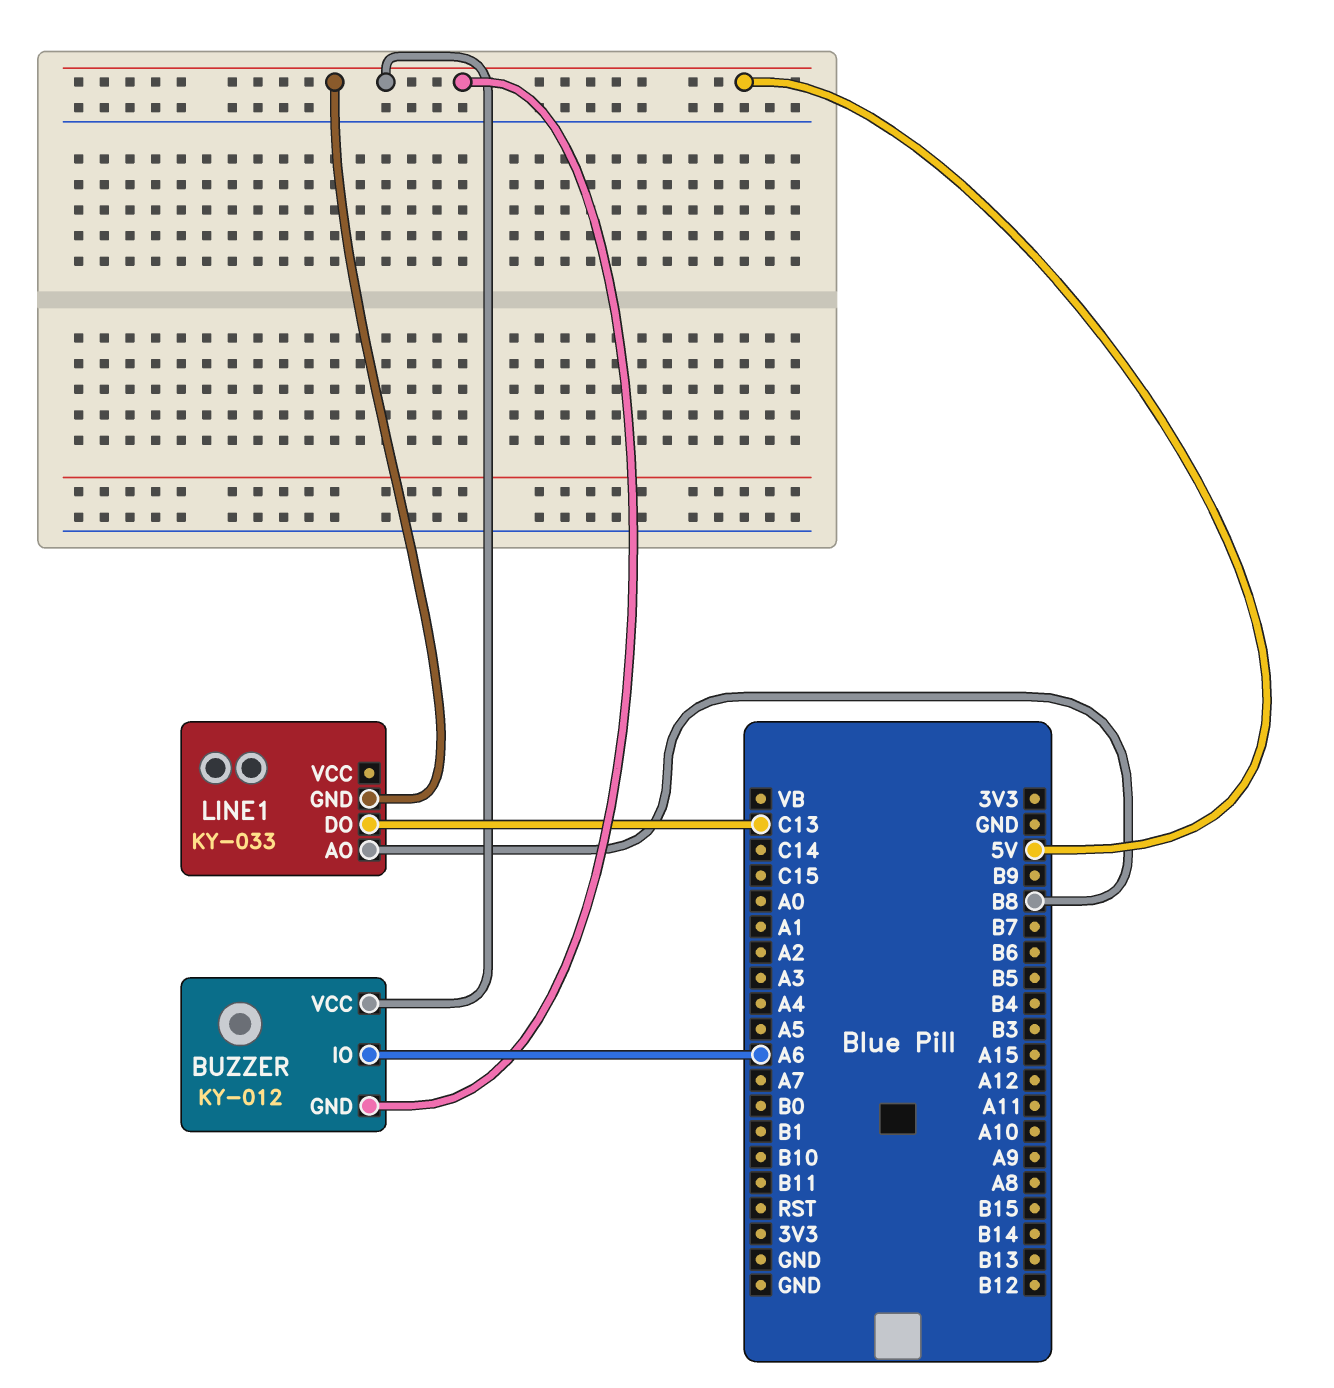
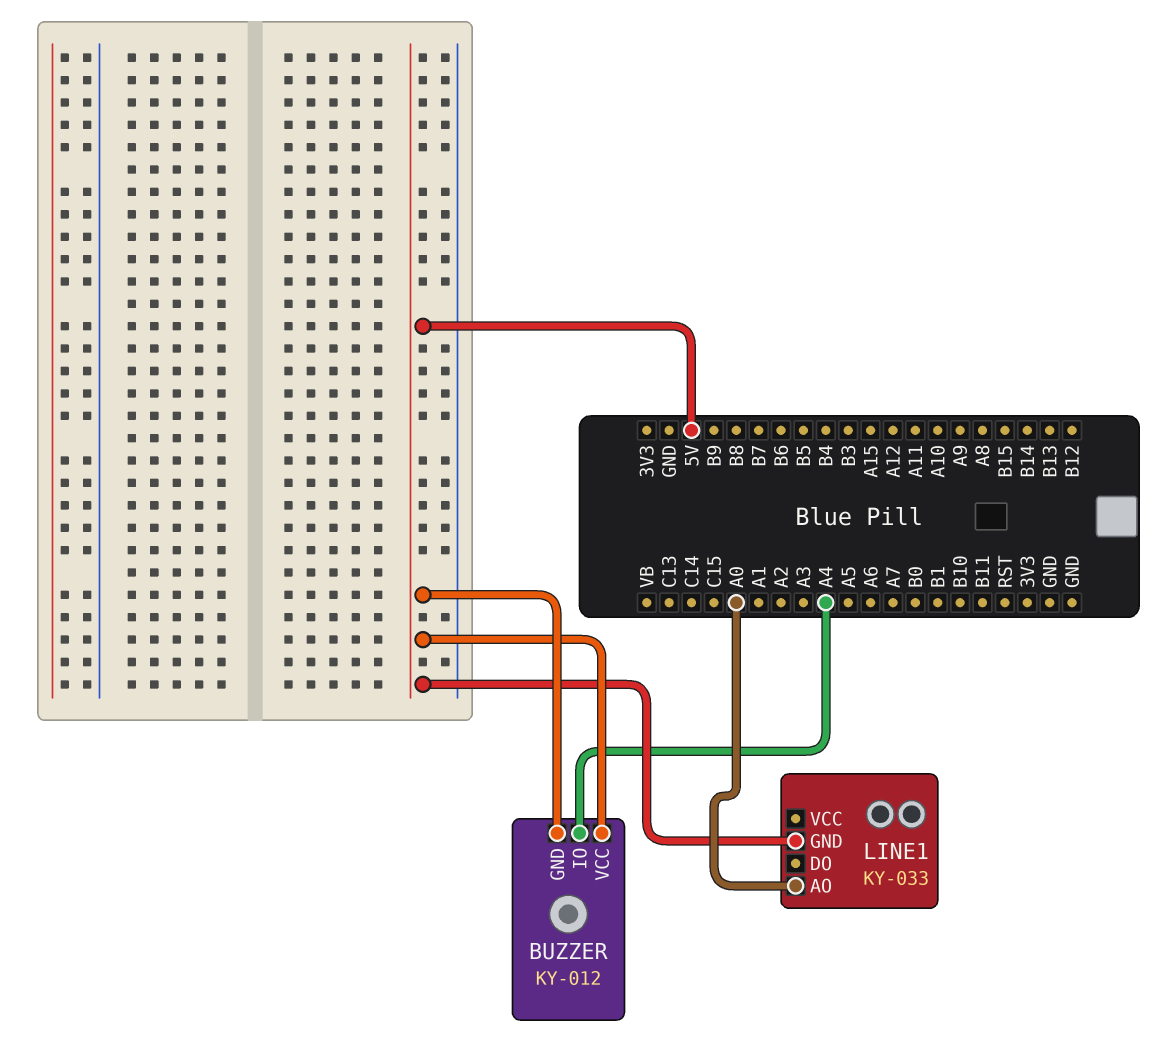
BUZZER pin IO: A6 -> A4
LINE1 pin AO: B8 -> A0
LINE1 pin DO: C13 -> none

